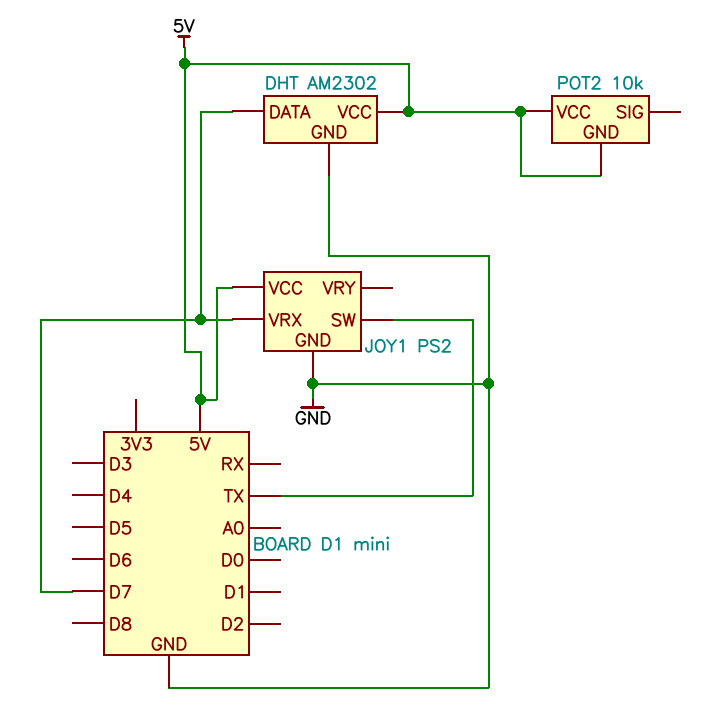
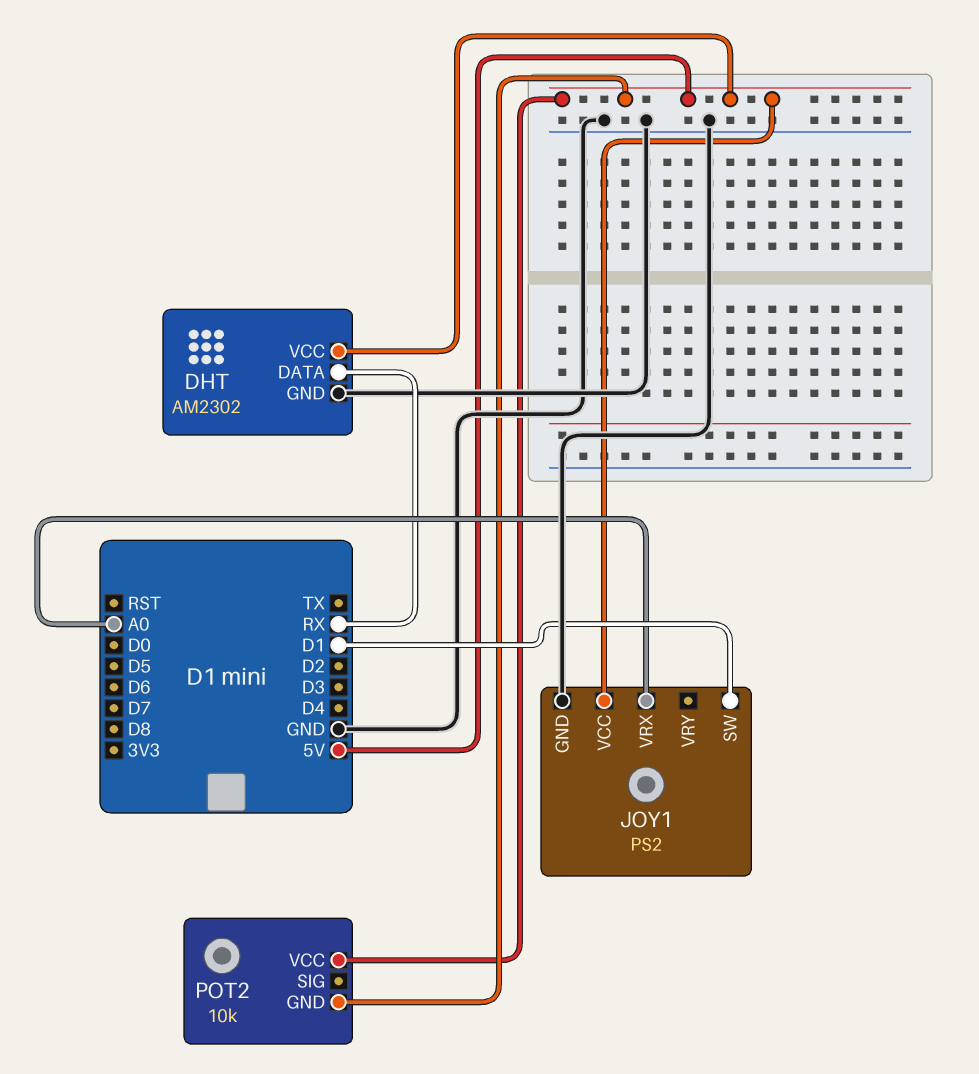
DHT pin DATA: D7 -> RX
JOY1 pin SW: TX -> D1
JOY1 pin VRX: D7 -> A0

